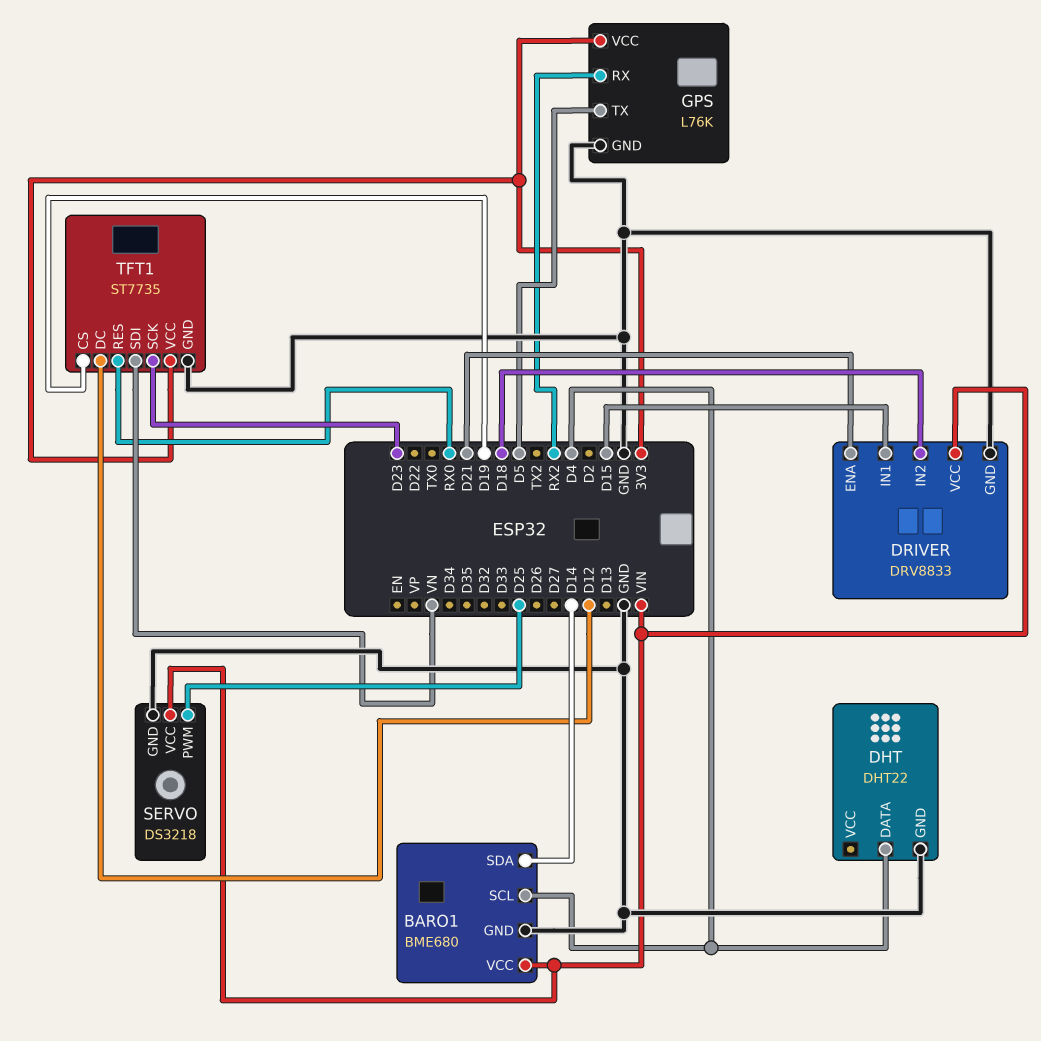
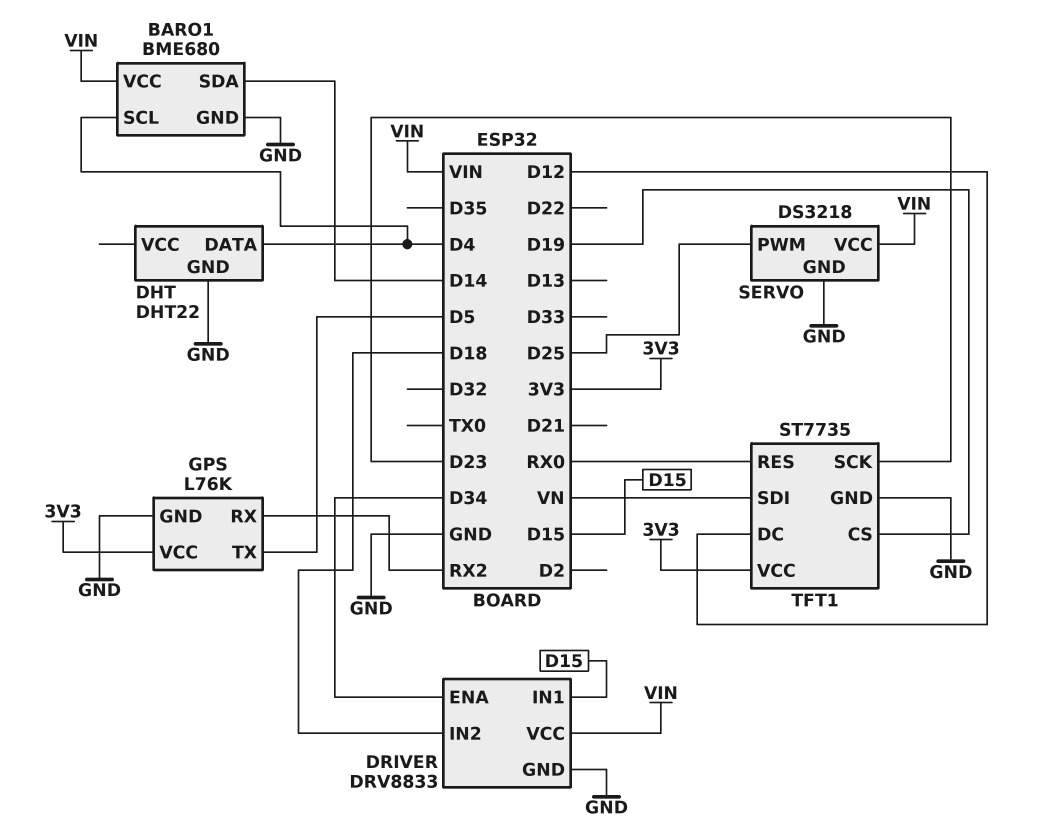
DRIVER pin ENA: D21 -> D34

